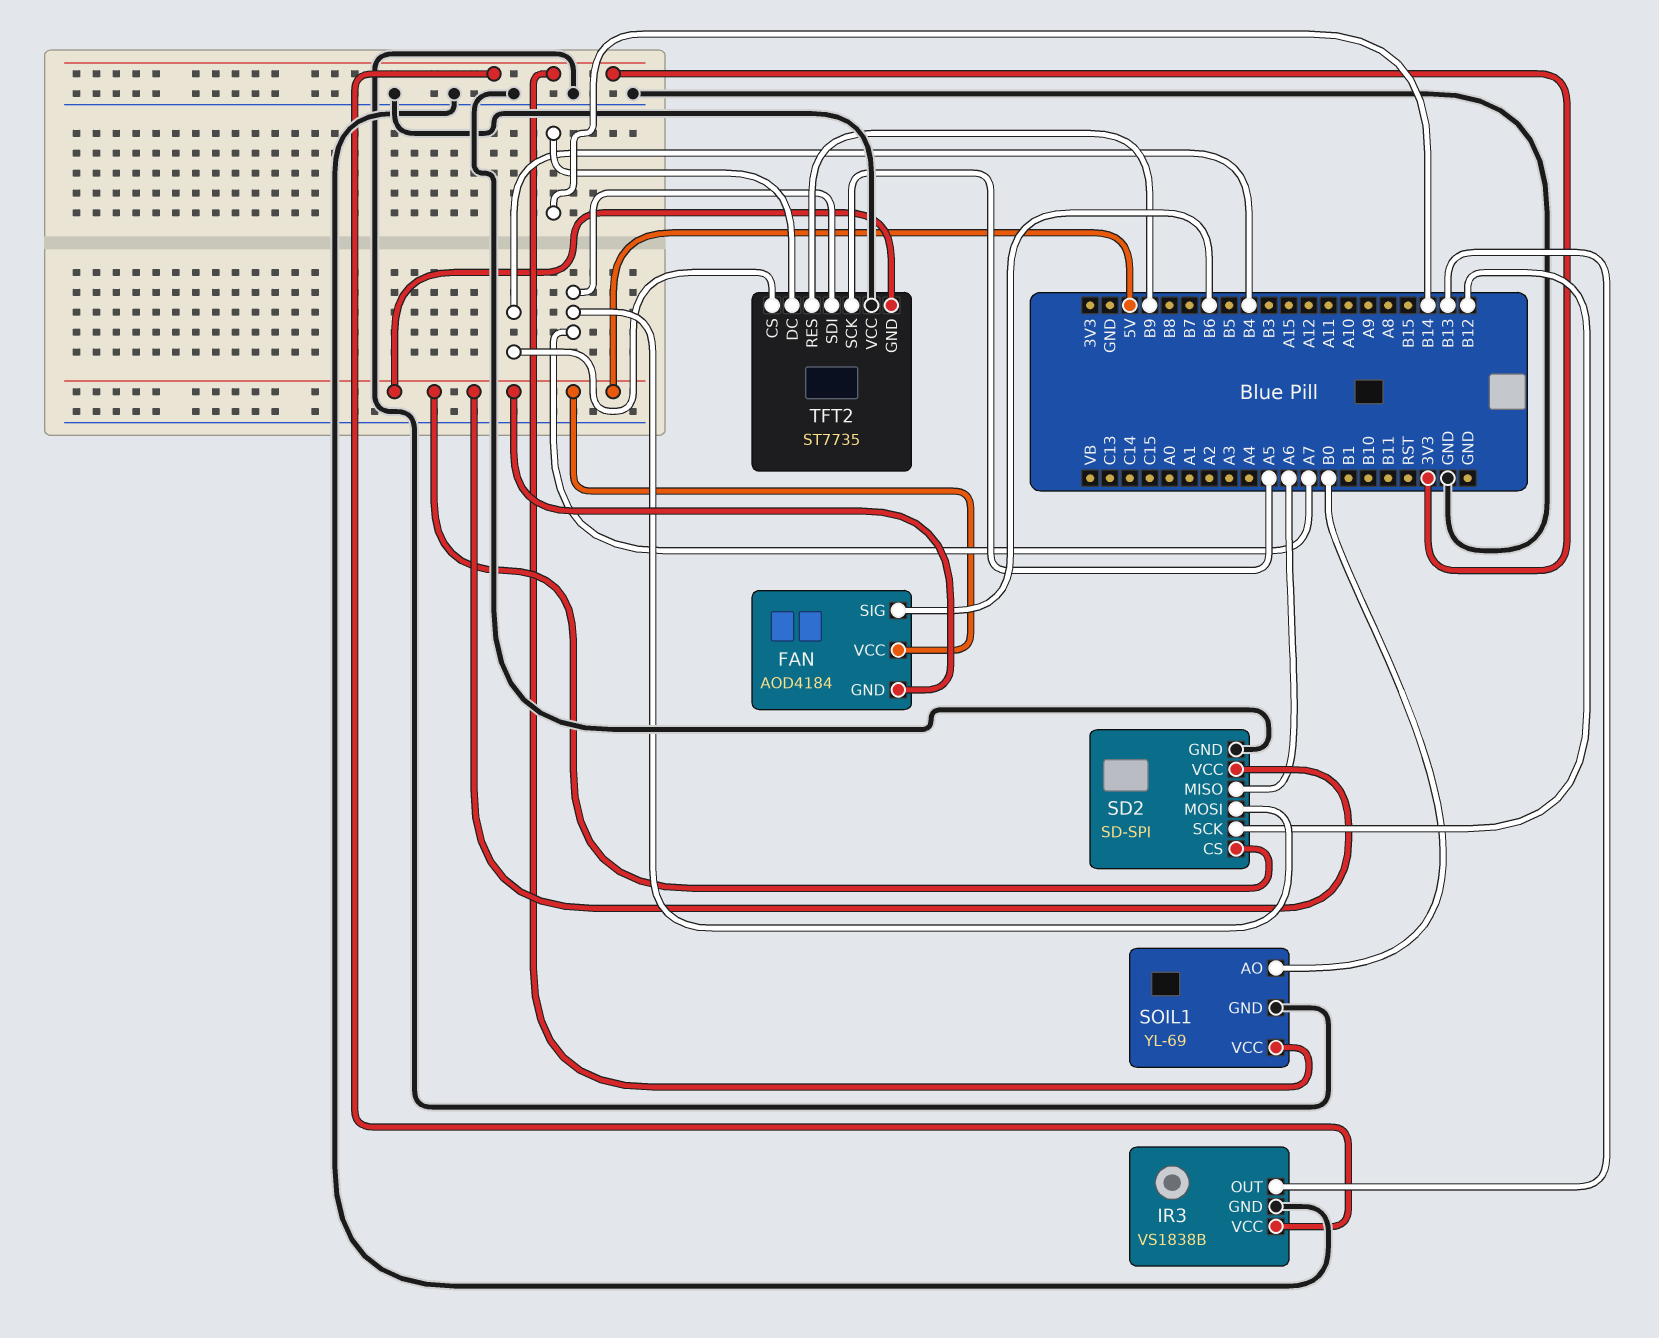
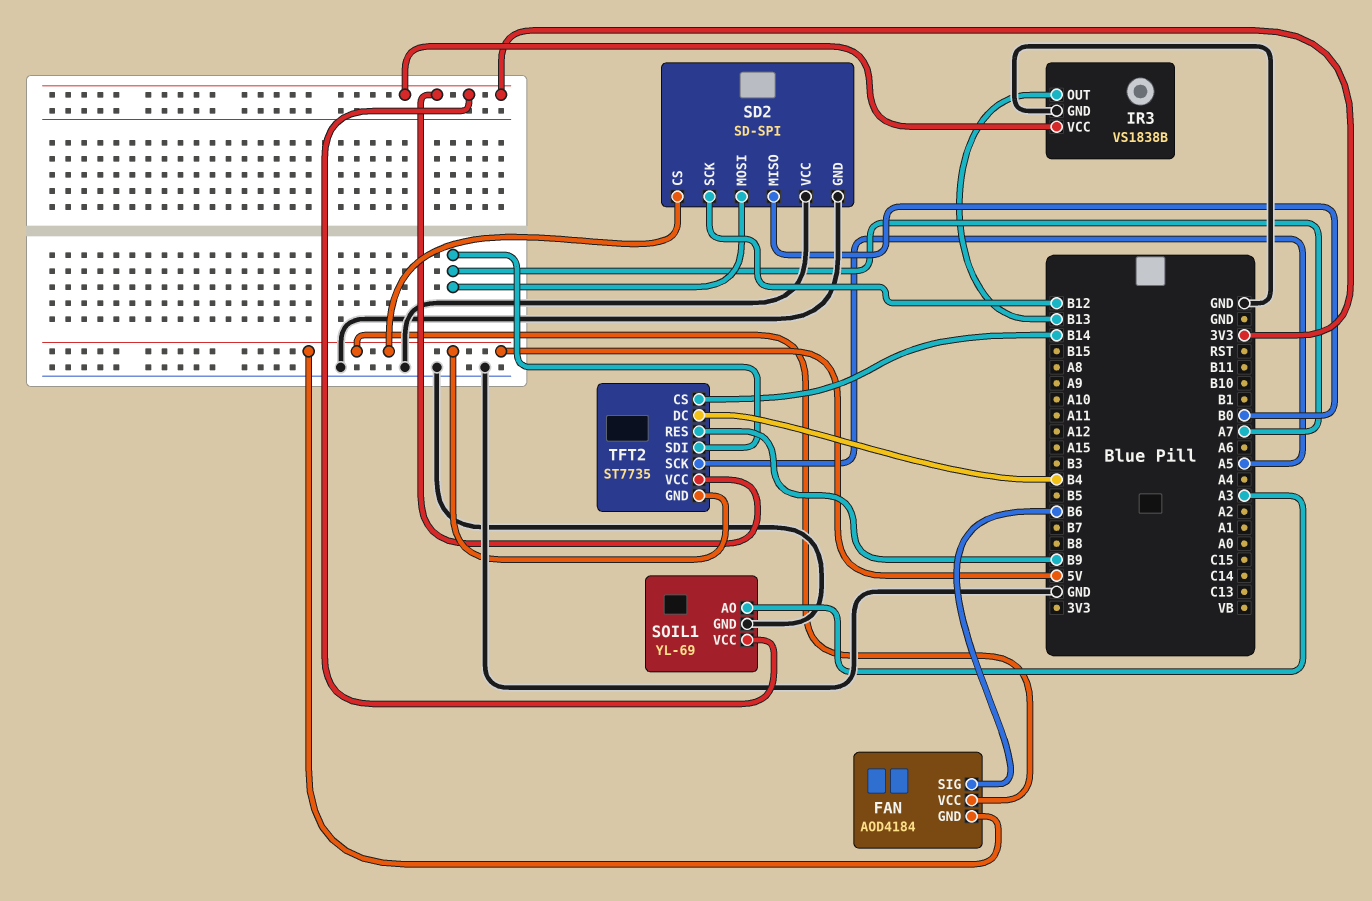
SD2 pin MISO: A6 -> B0
SD2 pin VCC: 5V -> GND
SOIL1 pin AO: B0 -> A3
TFT2 pin CS: B4 -> B14
TFT2 pin DC: B14 -> B4
TFT2 pin VCC: GND -> 3V3

